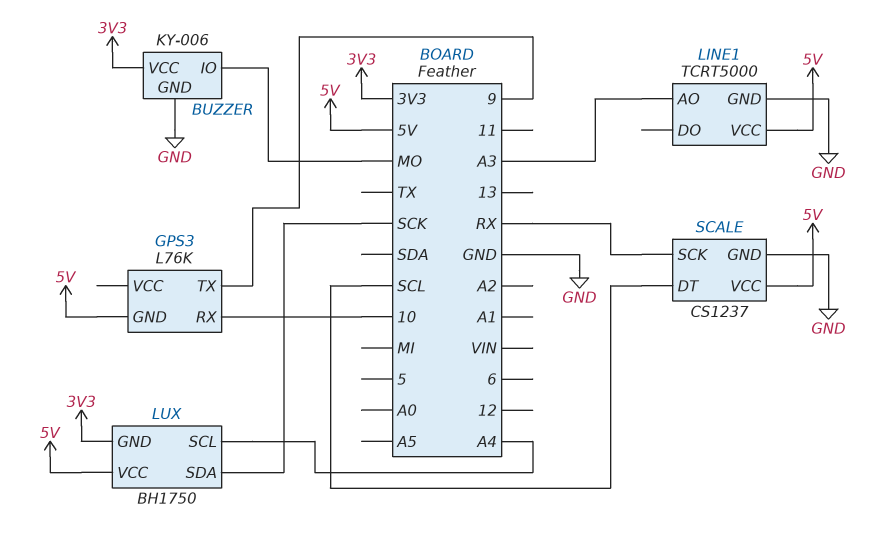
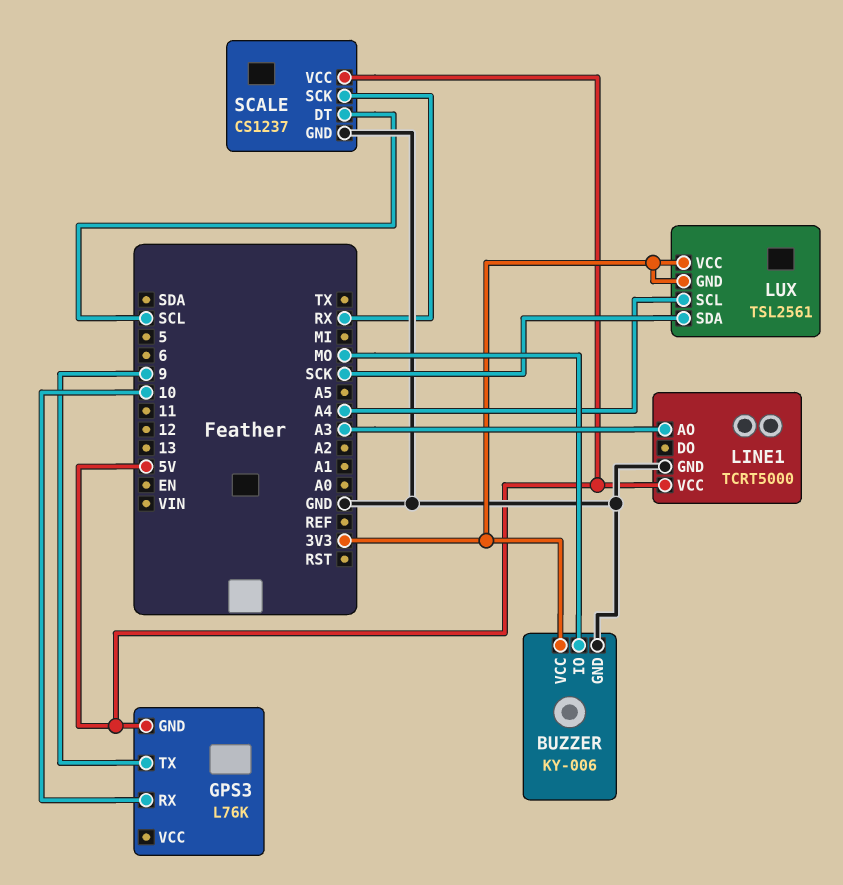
LUX: BH1750 -> TSL2561
LUX pin VCC: 5V -> 3V3

